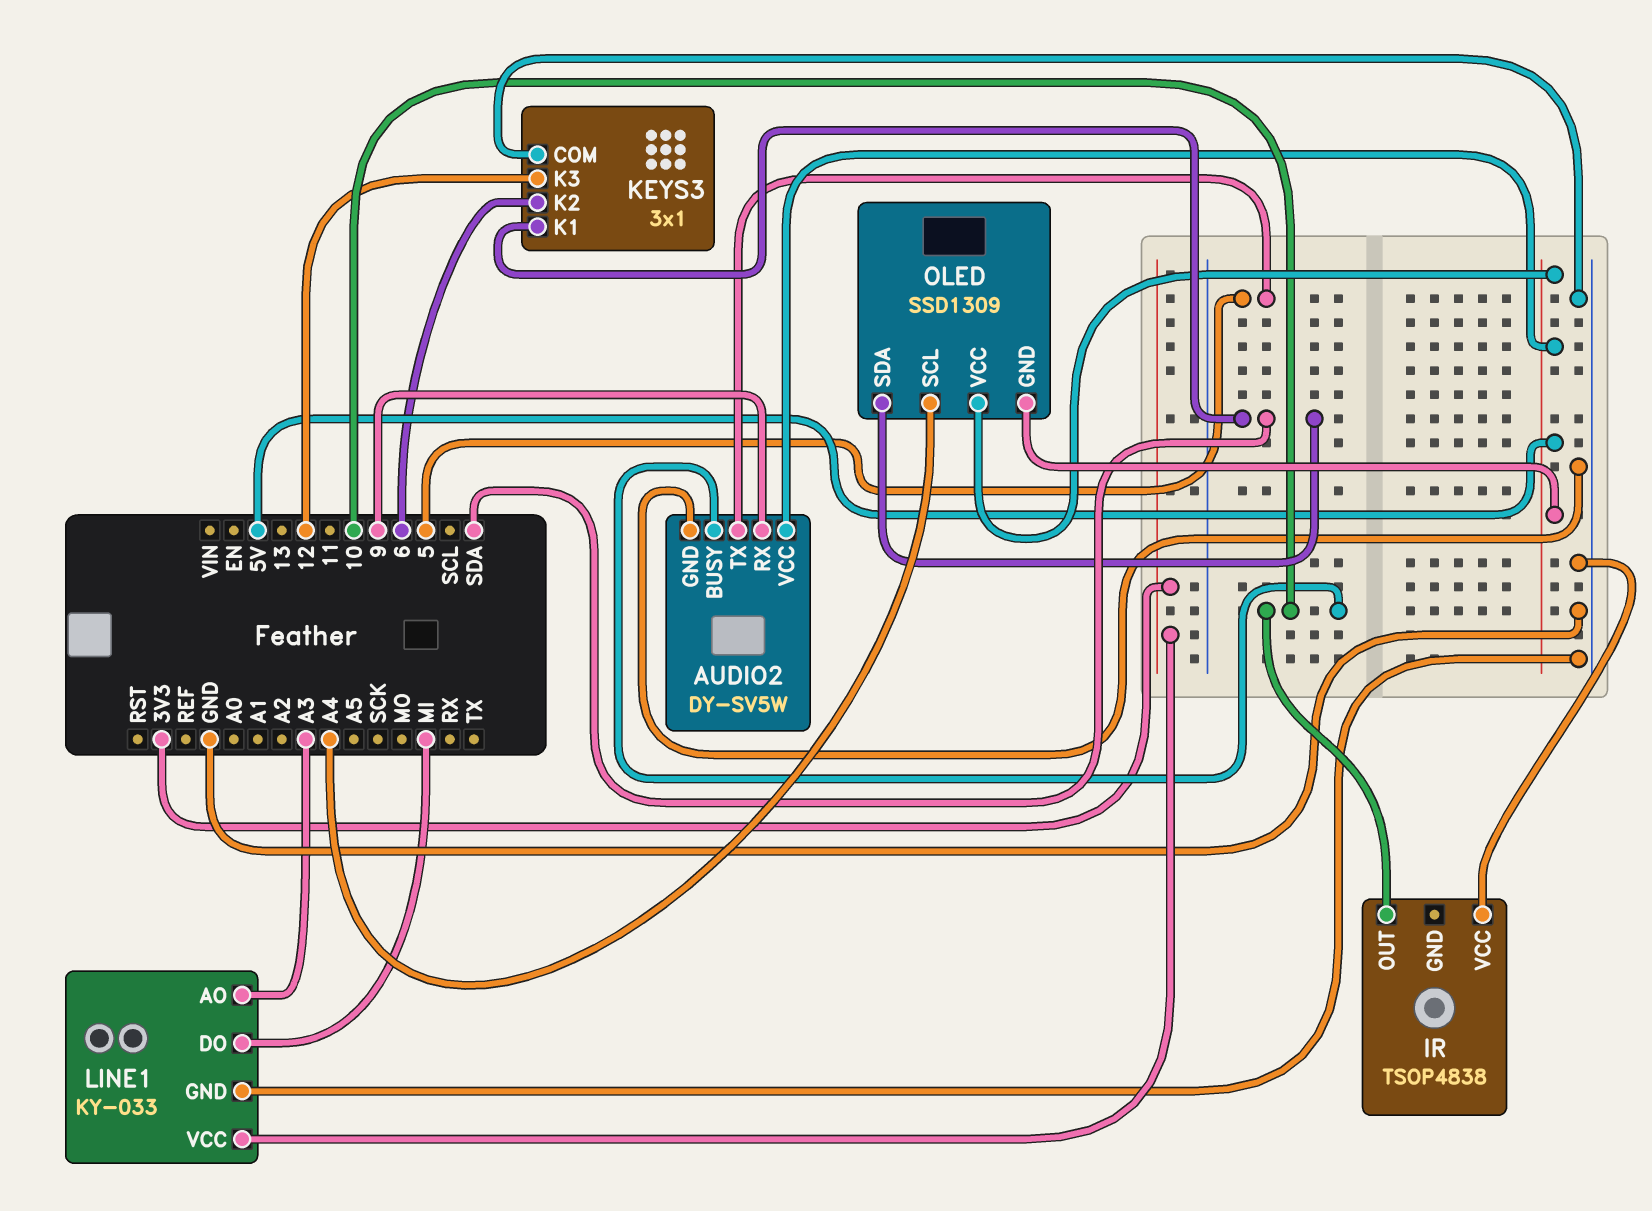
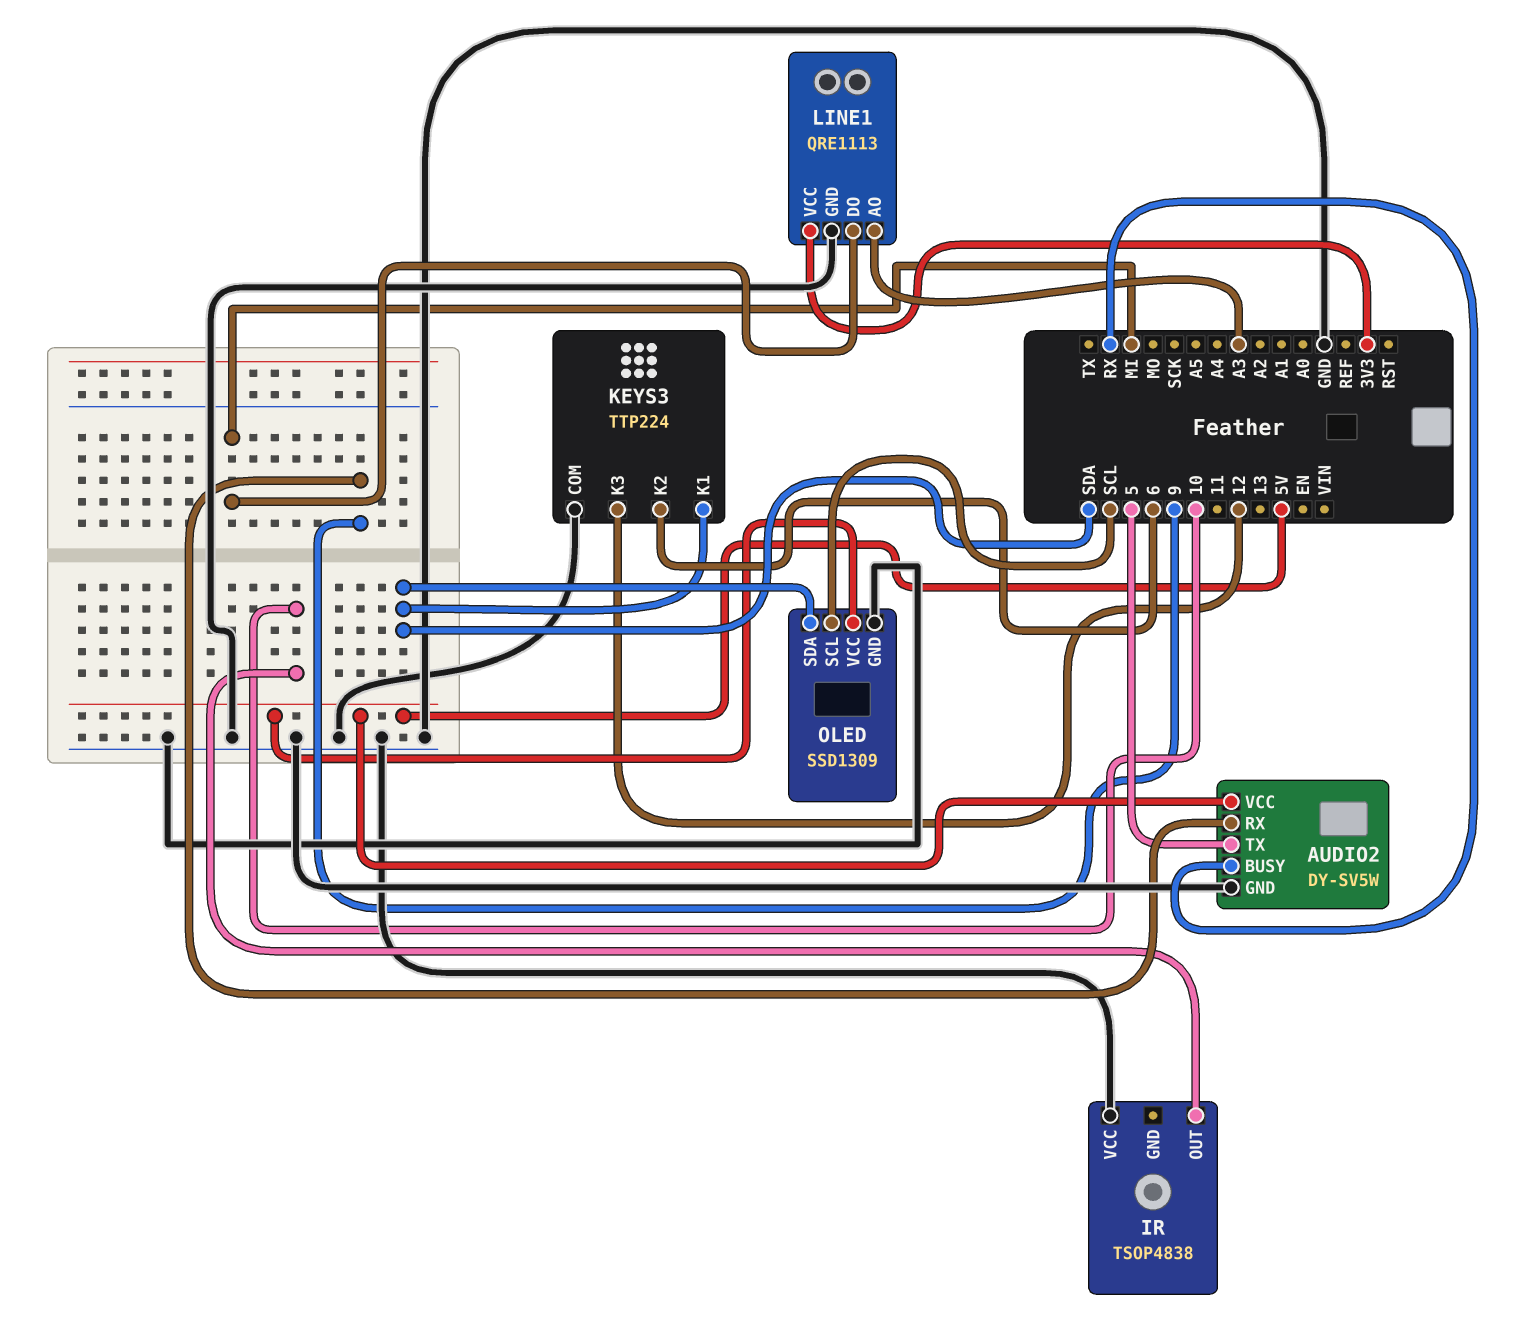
AUDIO2 pin BUSY: 10 -> RX
KEYS3: 3x1 -> TTP224
LINE1: KY-033 -> QRE1113
OLED pin GND: 5V -> GND
OLED pin SCL: A4 -> SCL

